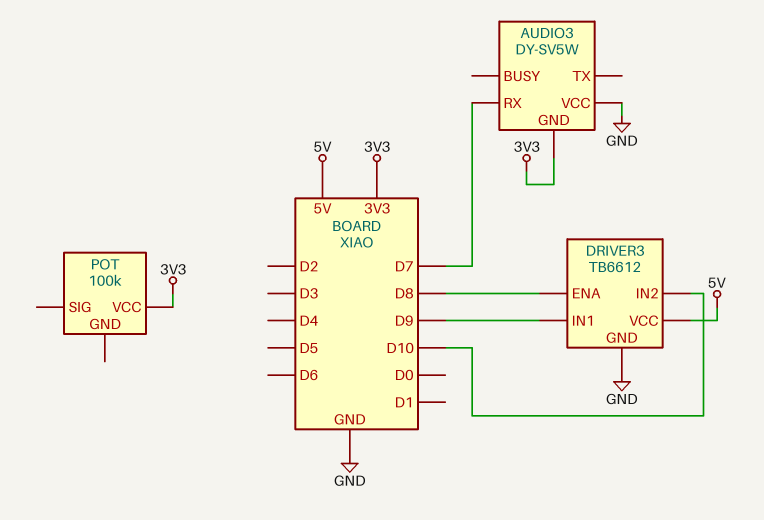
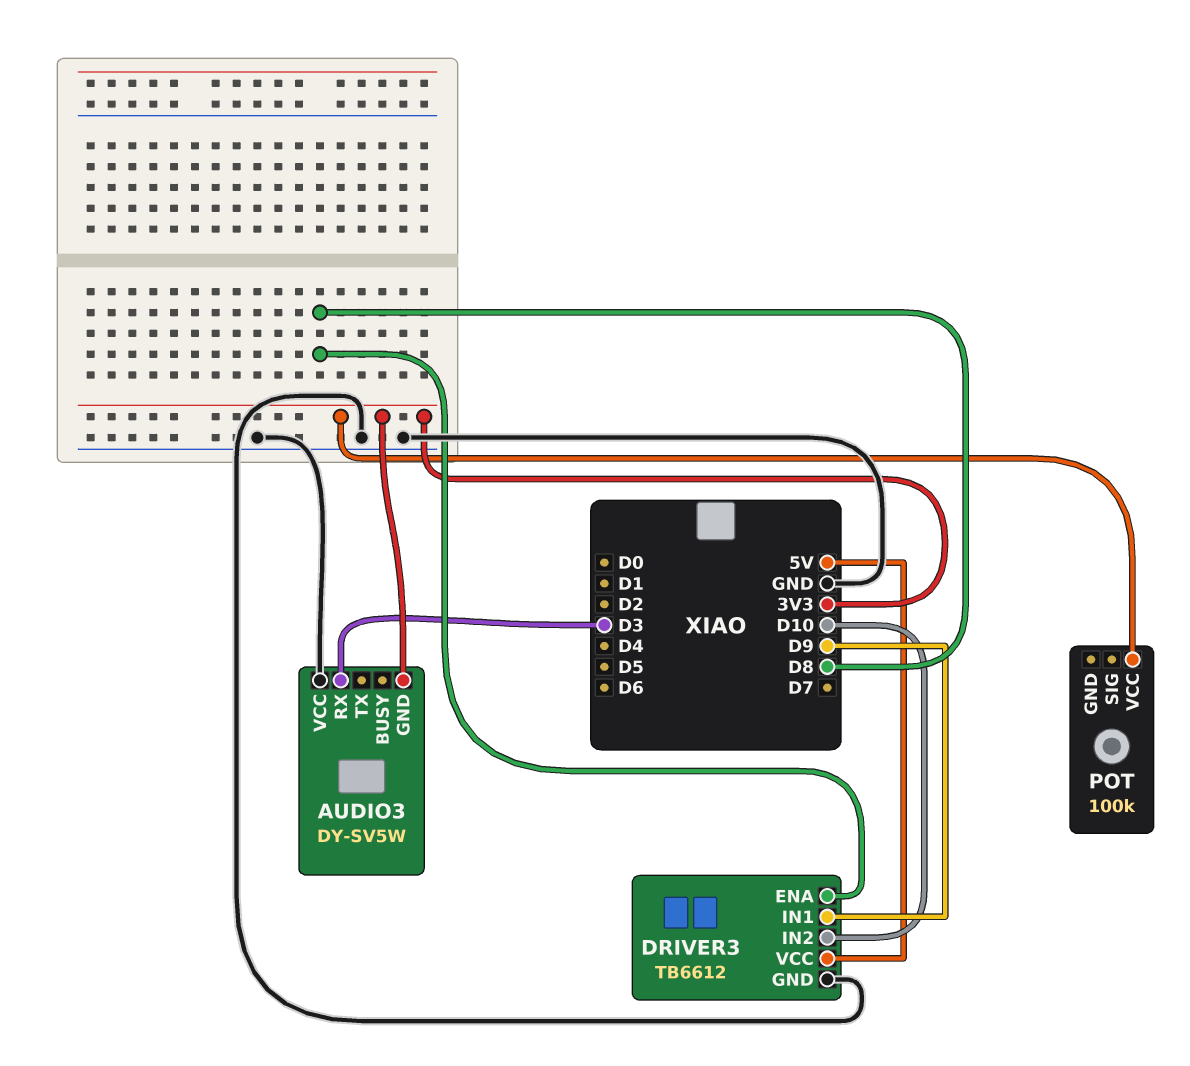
AUDIO3 pin RX: D7 -> D3

